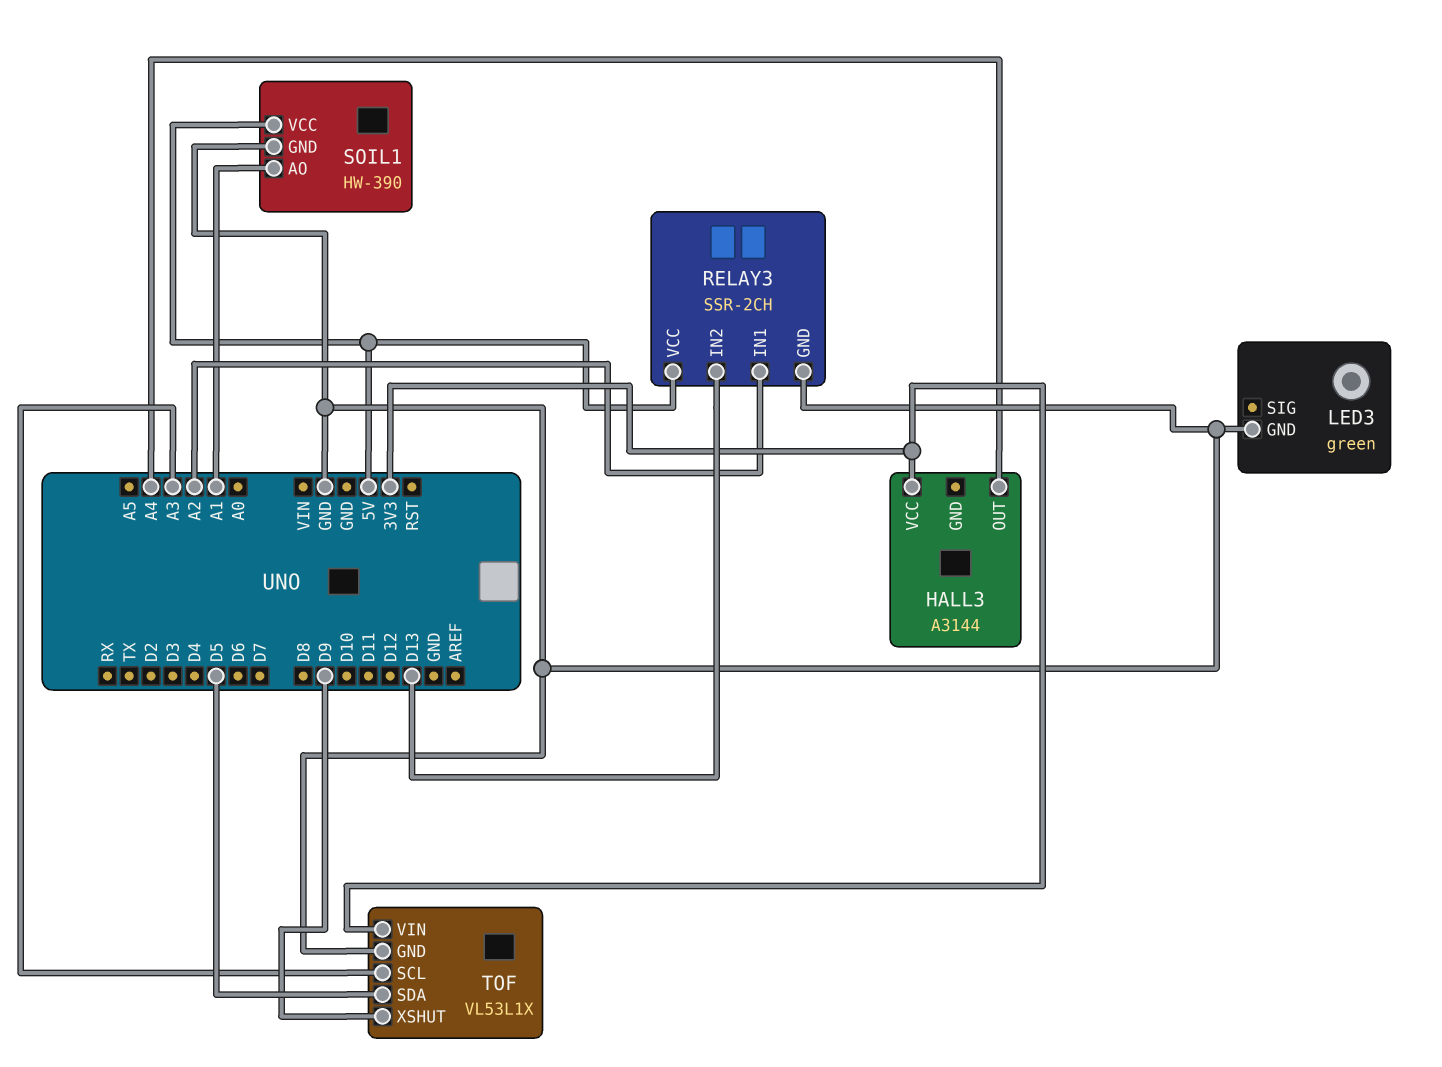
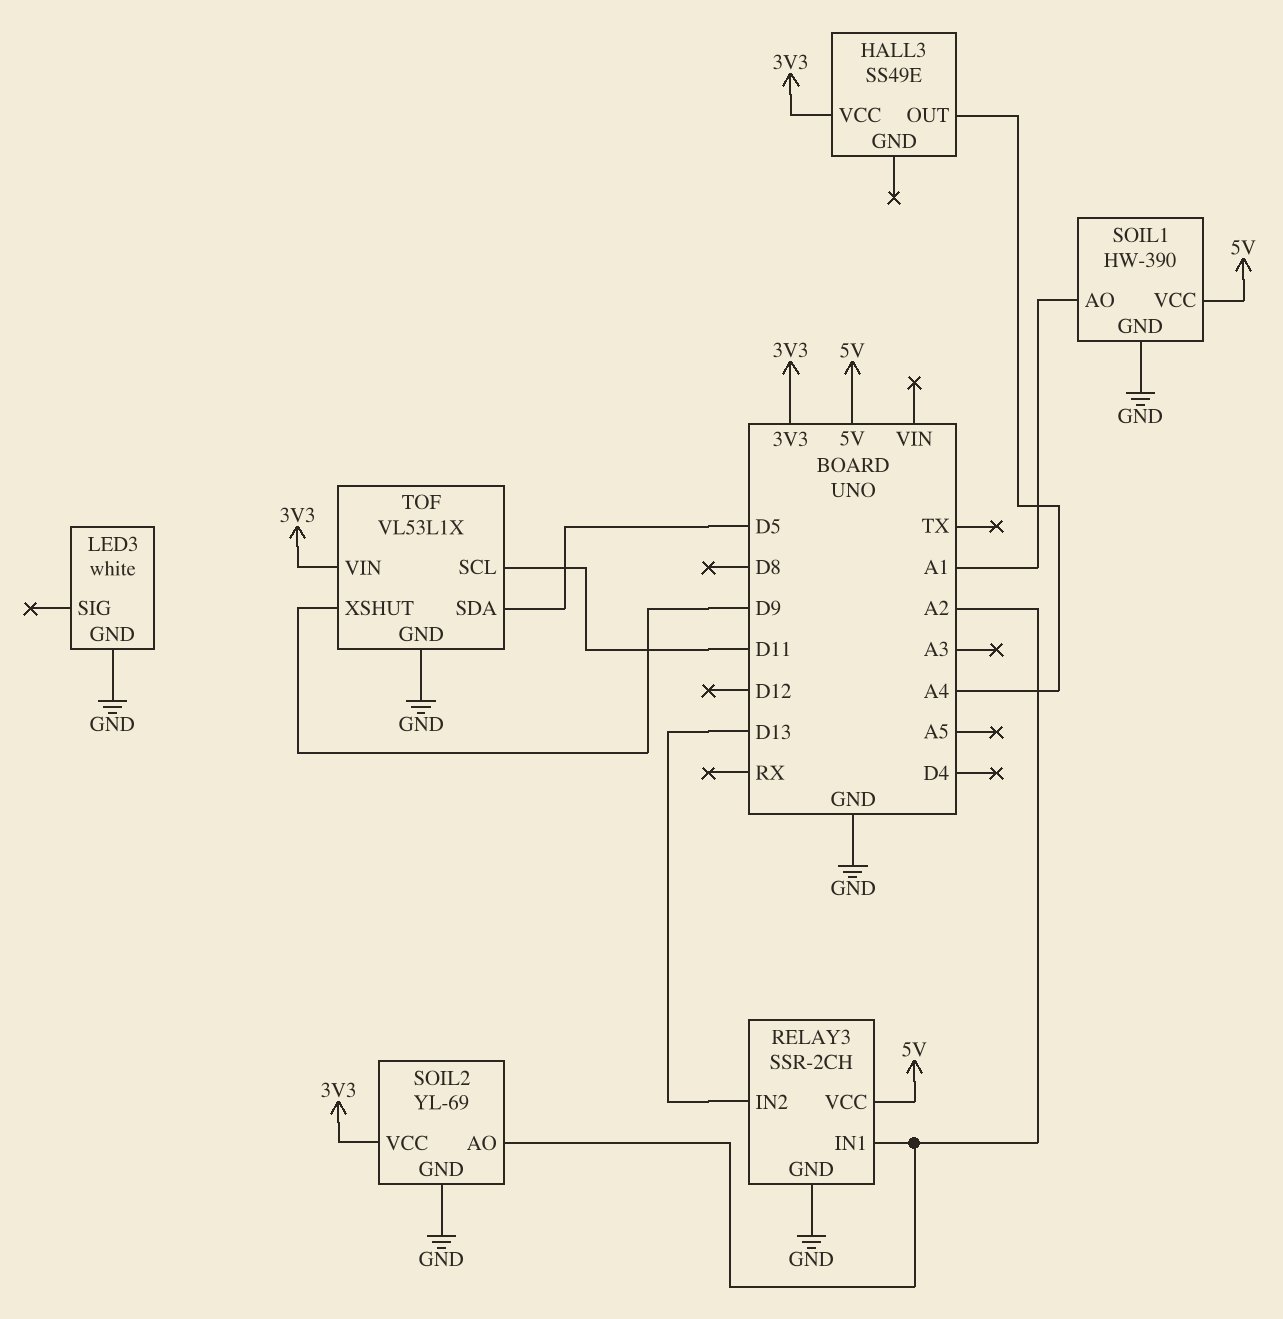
HALL3: A3144 -> SS49E
LED3: green -> white
SOIL2: none -> YL-69
SOIL2 pin AO: none -> A2
SOIL2 pin GND: none -> GND
SOIL2 pin VCC: none -> 3V3
TOF pin SCL: A3 -> D11

